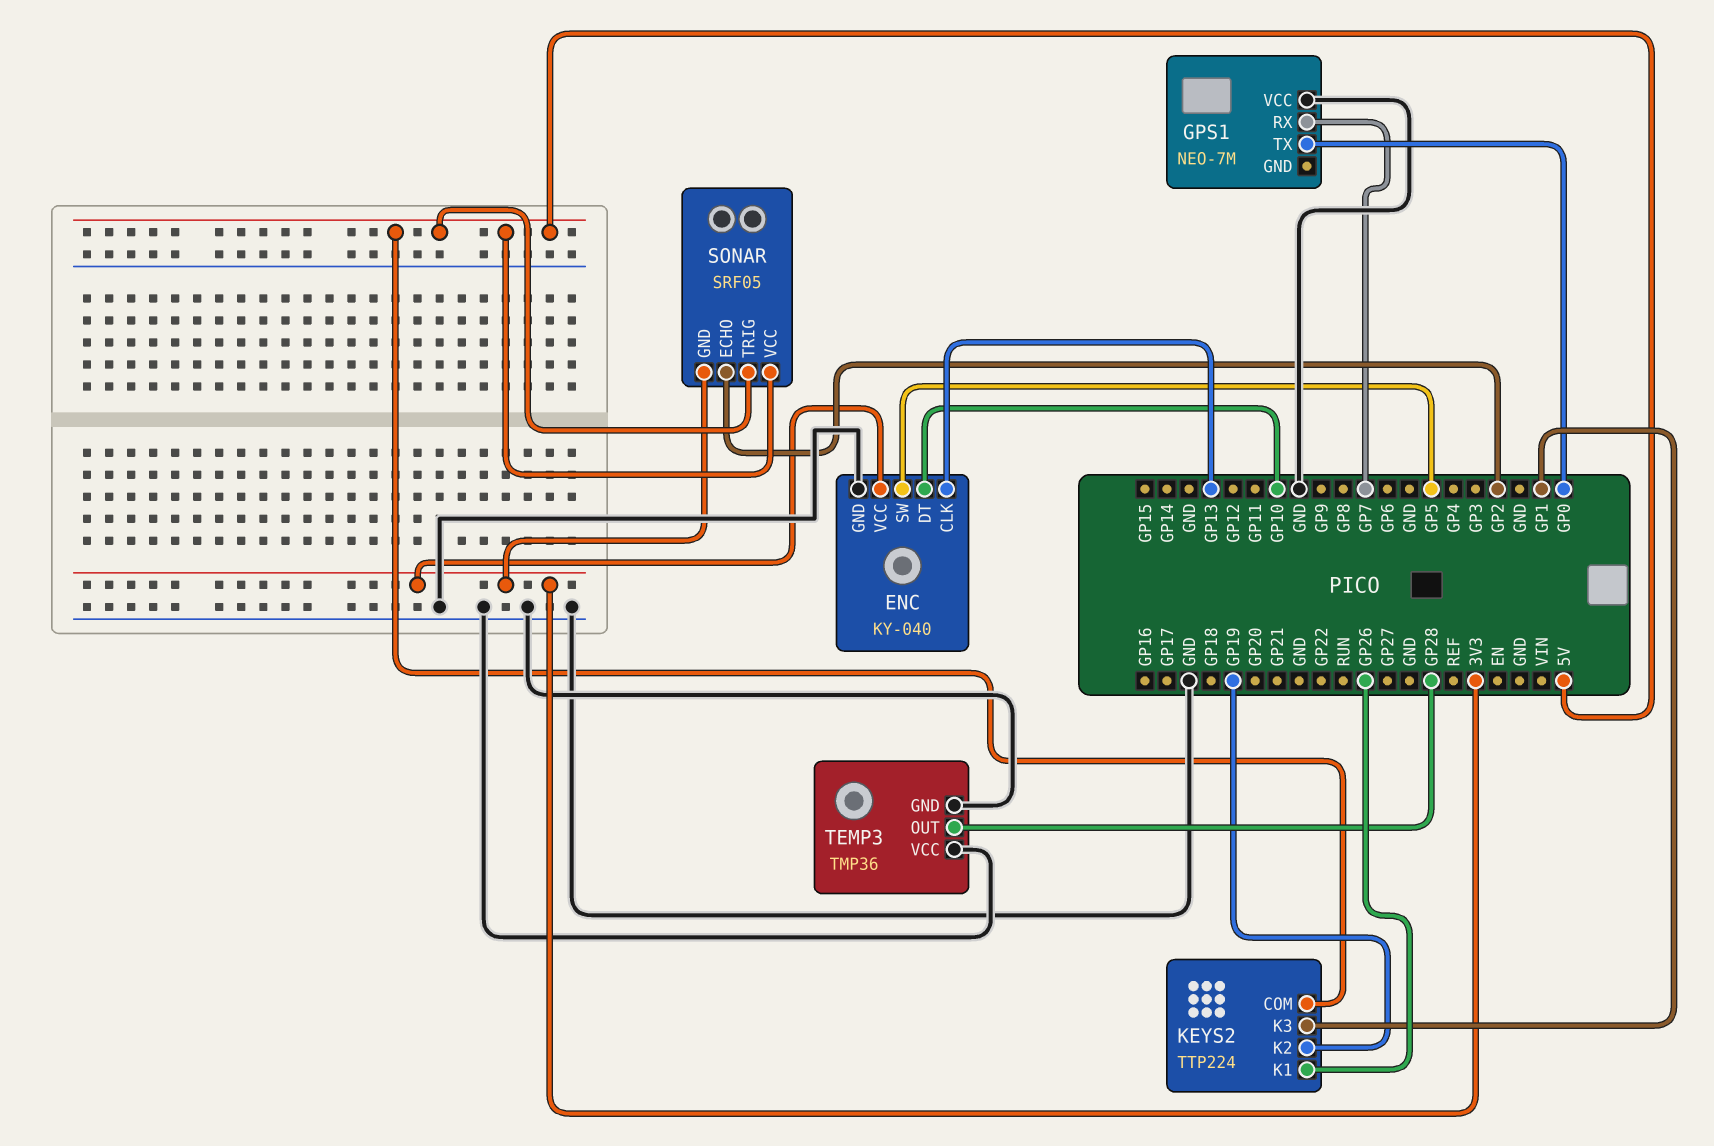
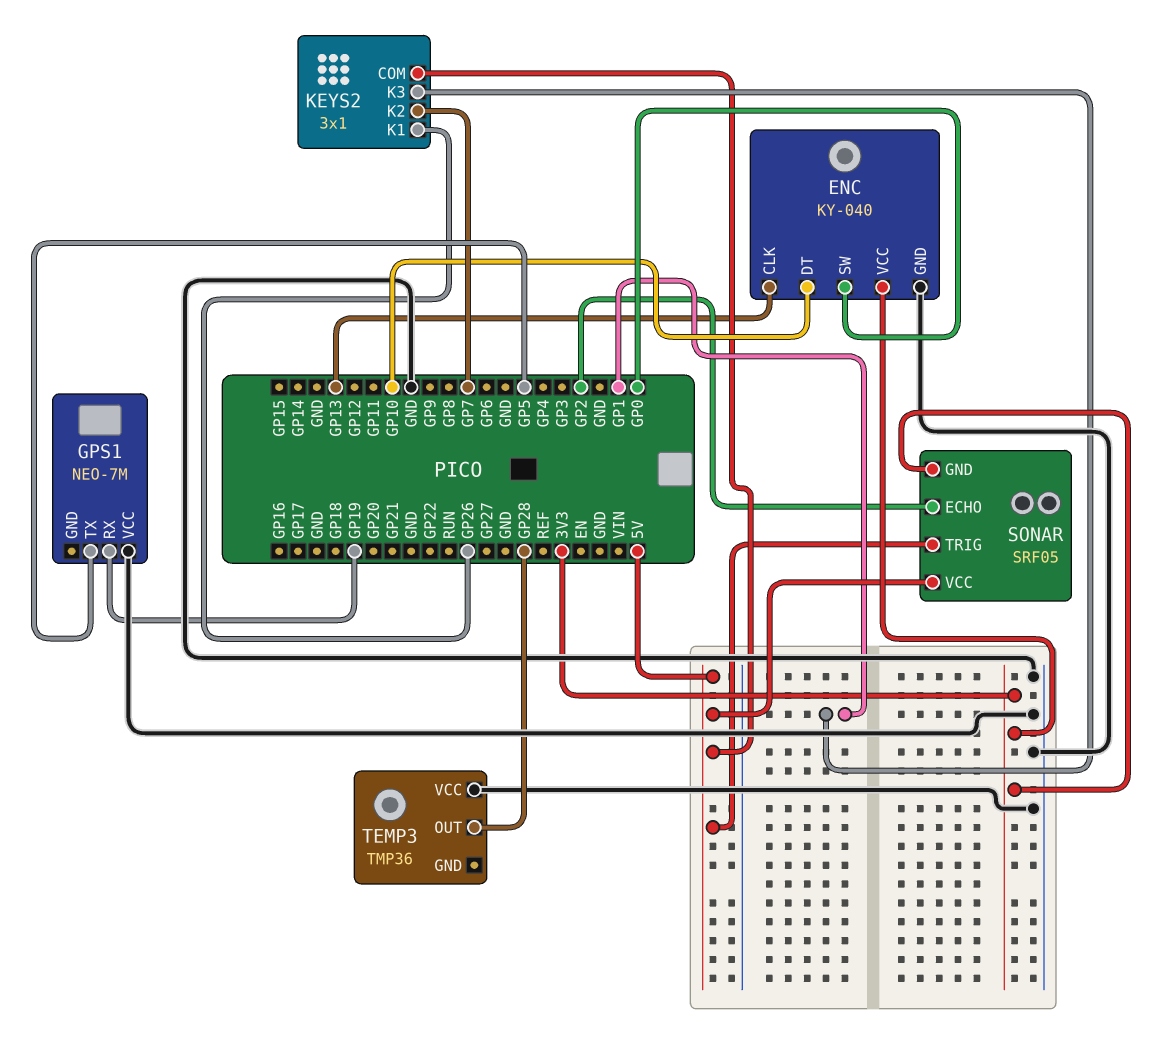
ENC pin SW: GP5 -> GP0
GPS1 pin RX: GP7 -> GP19
GPS1 pin TX: GP0 -> GP5
KEYS2: TTP224 -> 3x1
KEYS2 pin K2: GP19 -> GP7
TEMP3 pin GND: GND -> none

